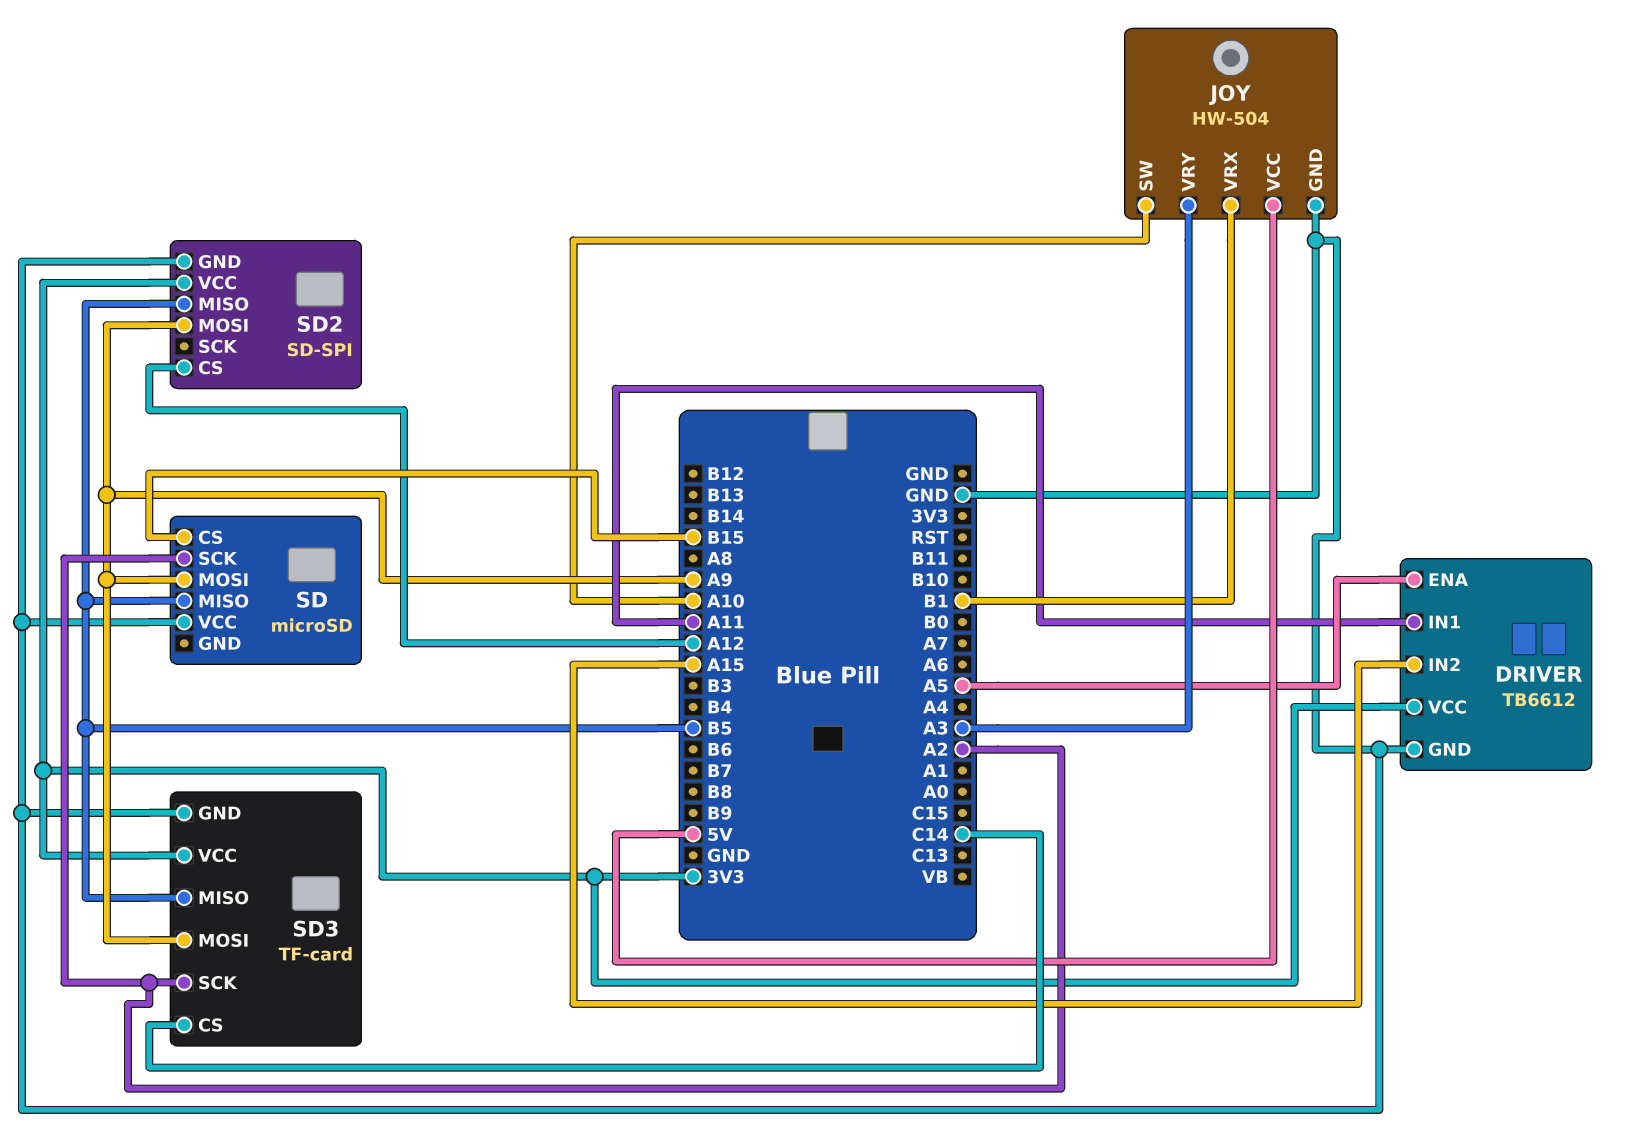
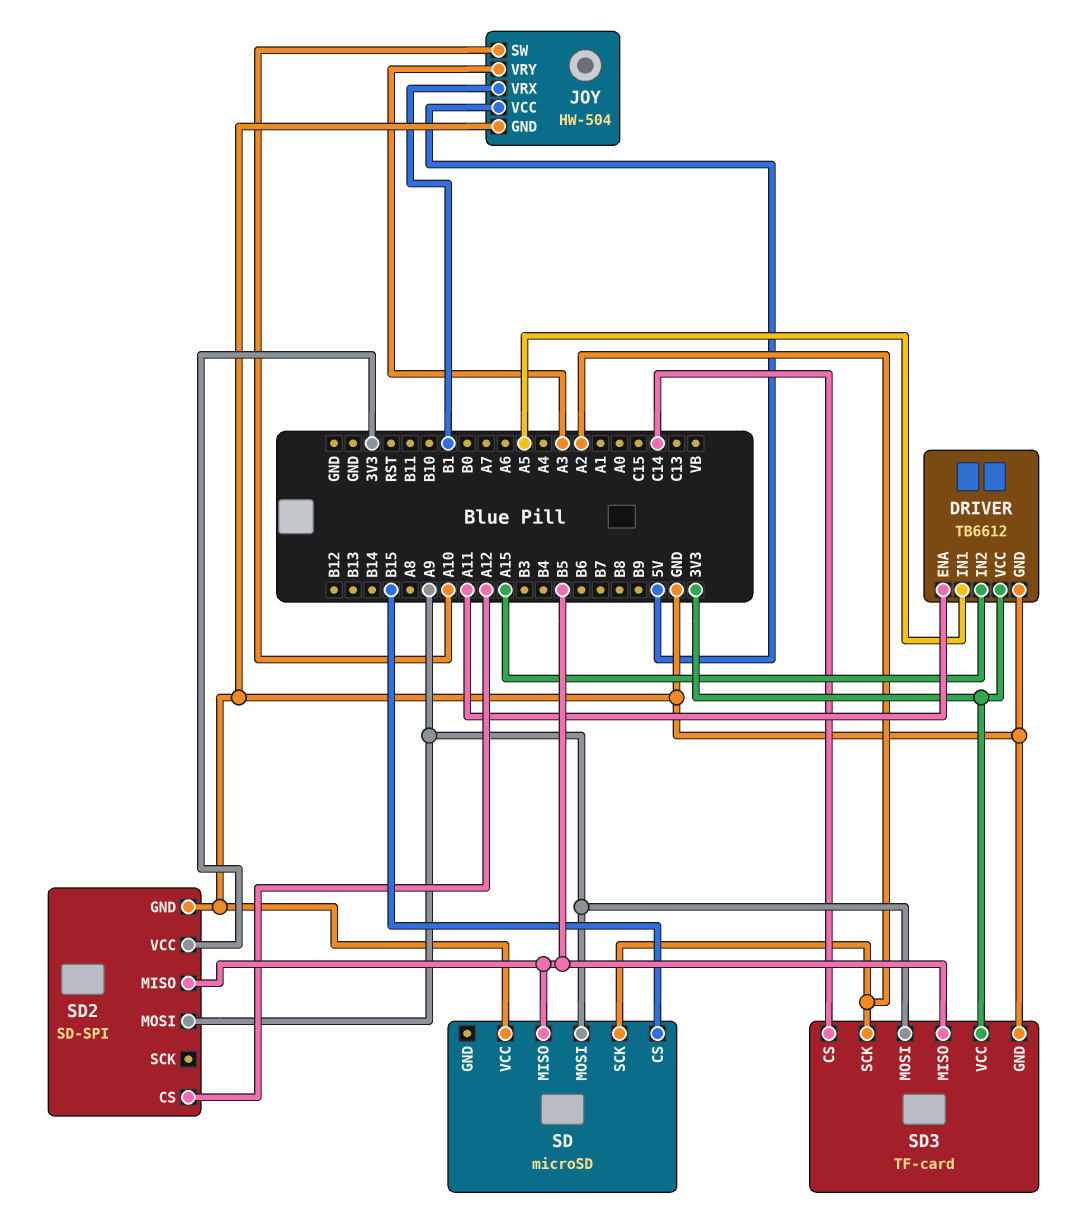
DRIVER pin ENA: A5 -> A11
DRIVER pin IN1: A11 -> A5

